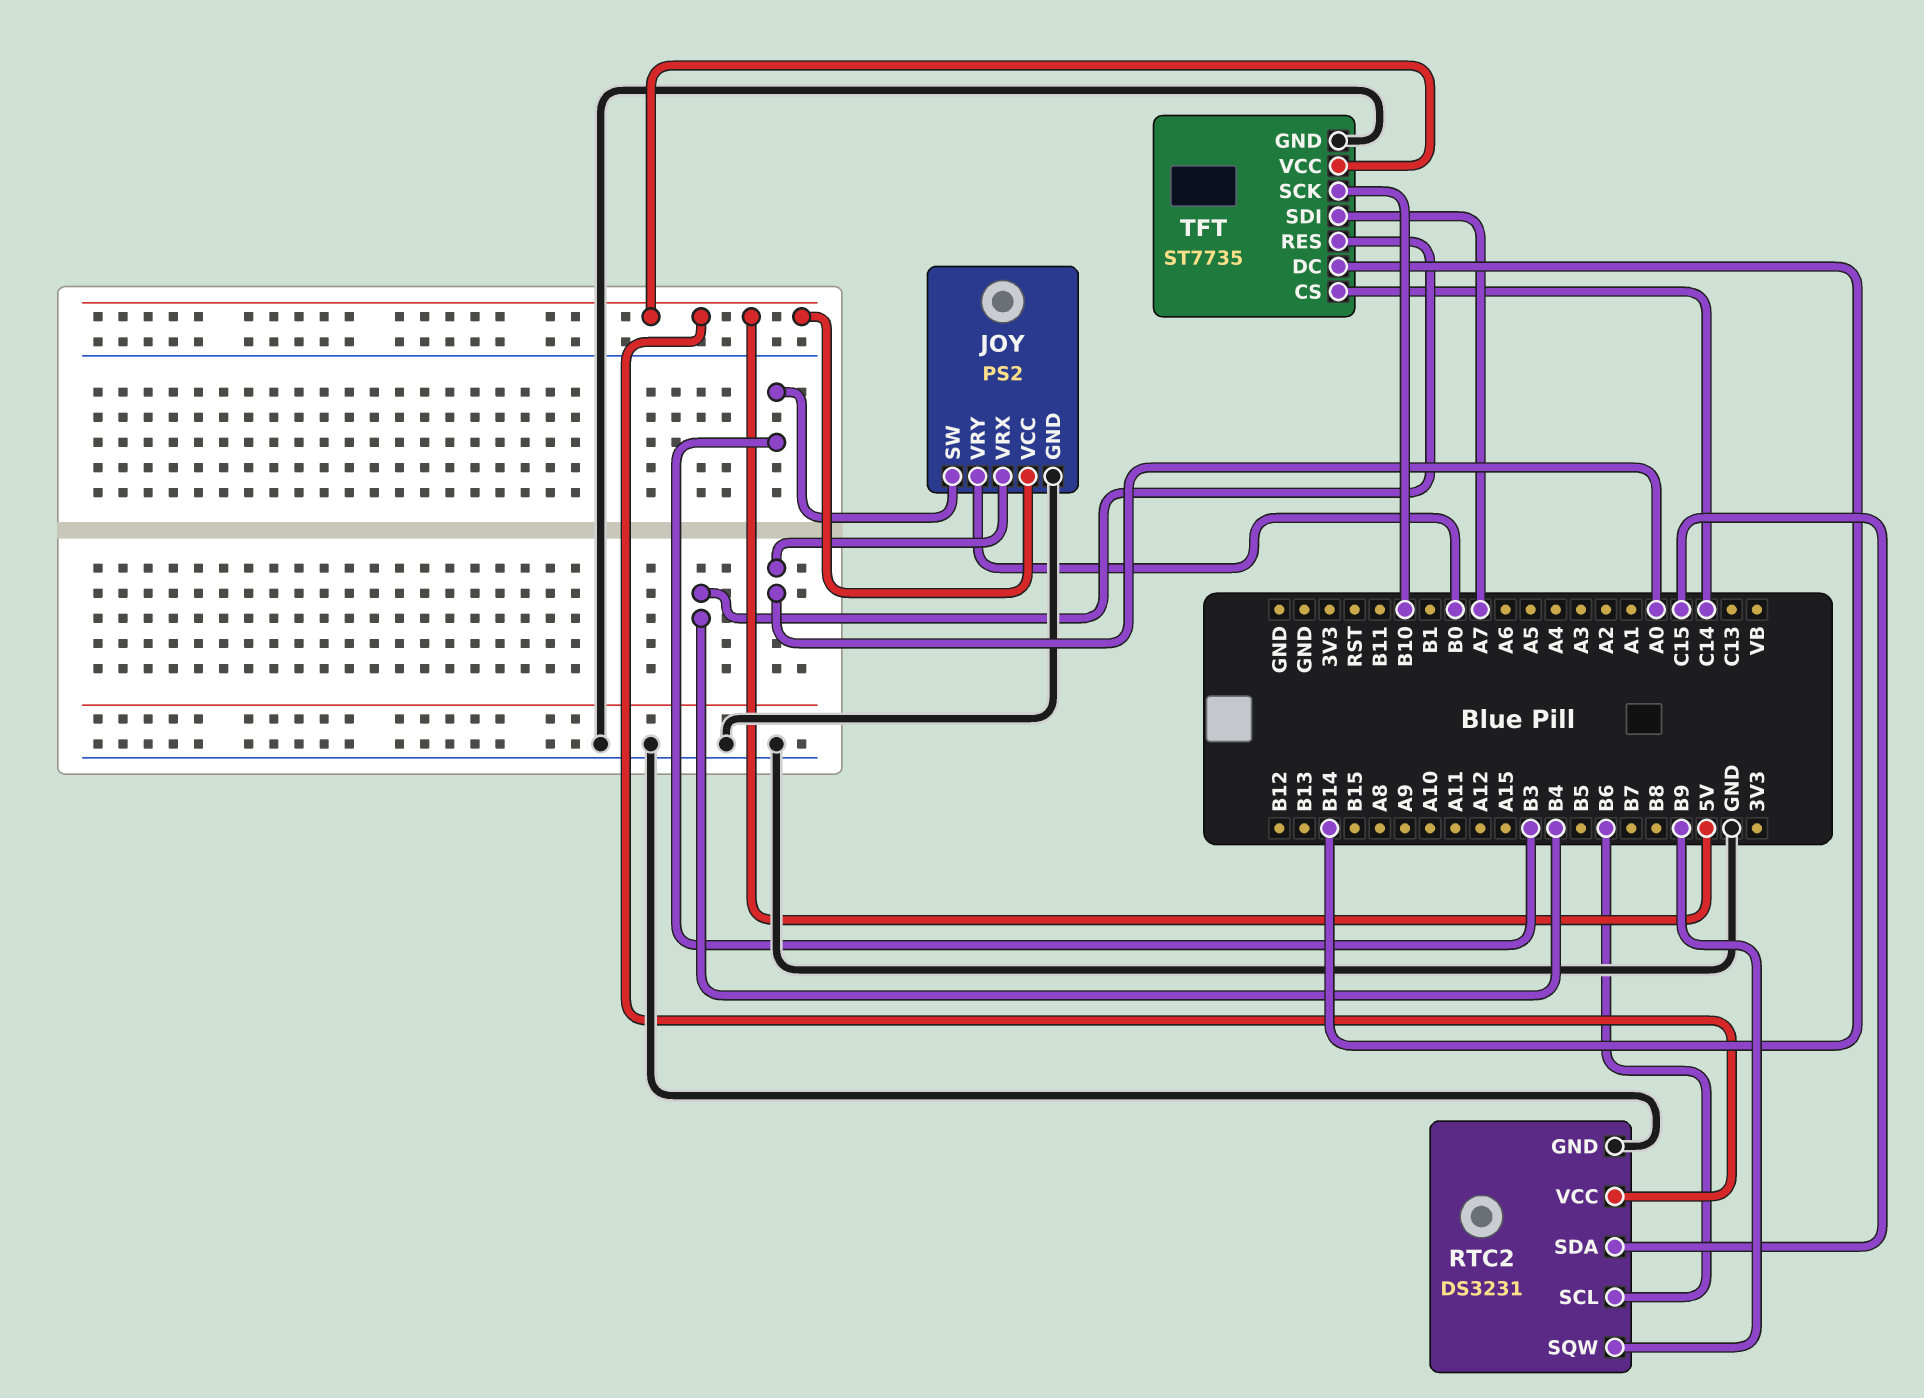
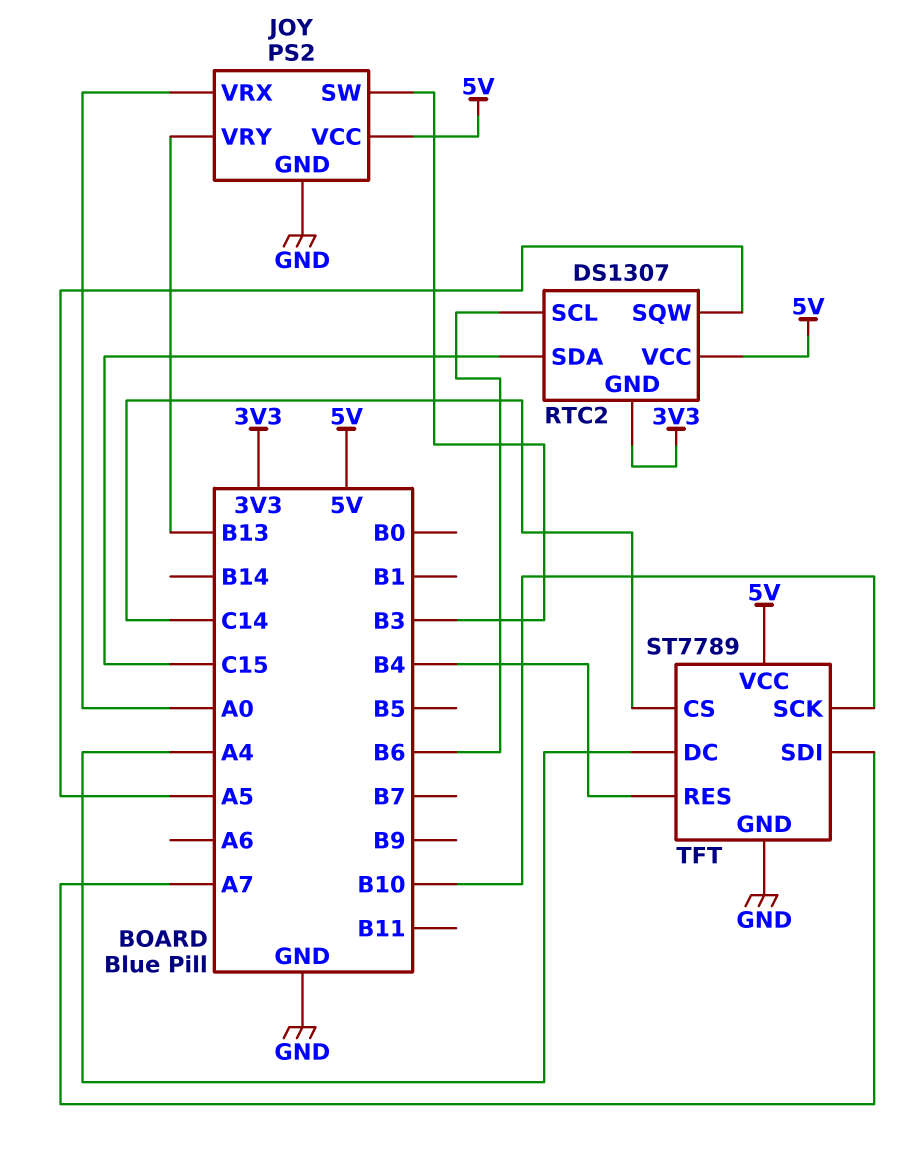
JOY pin VRY: B0 -> B13
RTC2: DS3231 -> DS1307
RTC2 pin GND: GND -> 3V3
RTC2 pin SQW: B9 -> A5
TFT: ST7735 -> ST7789
TFT pin DC: B14 -> A4

